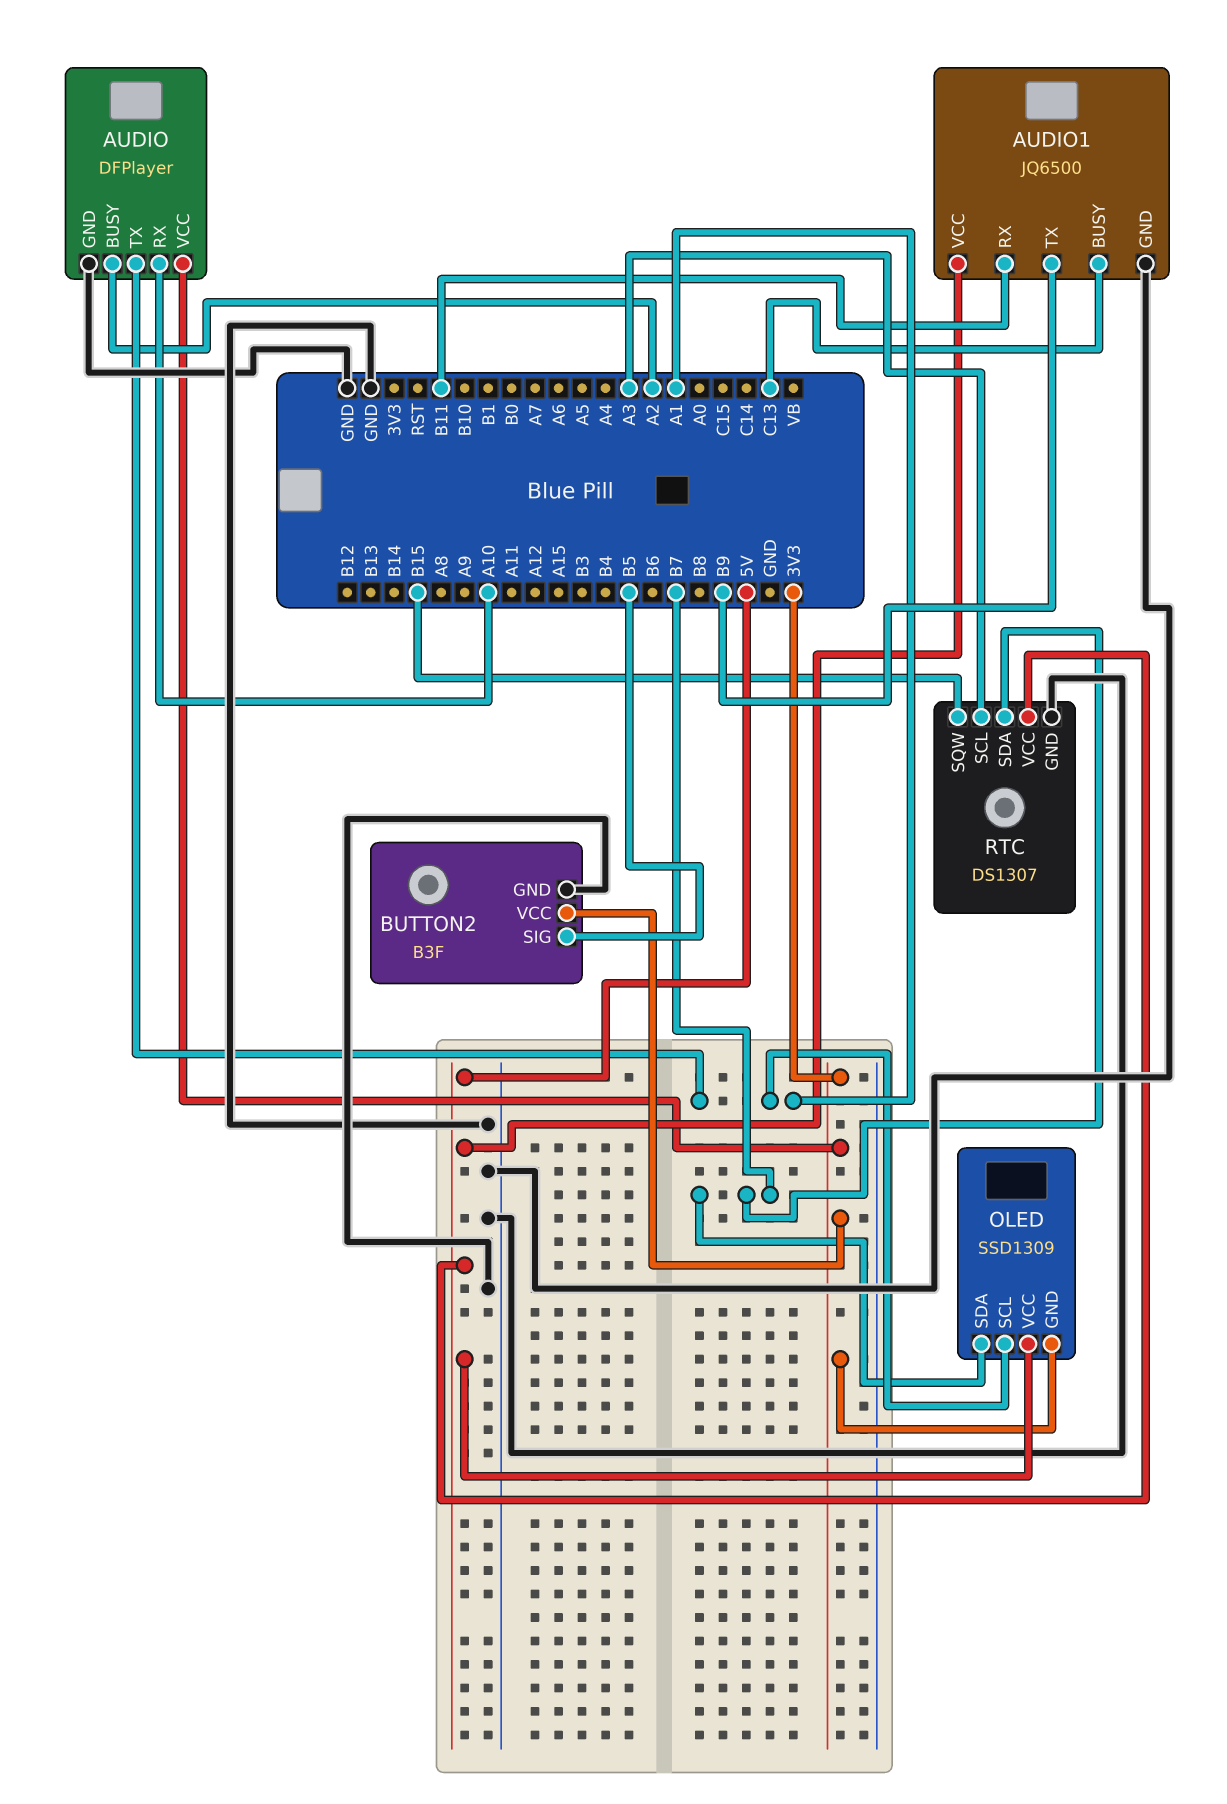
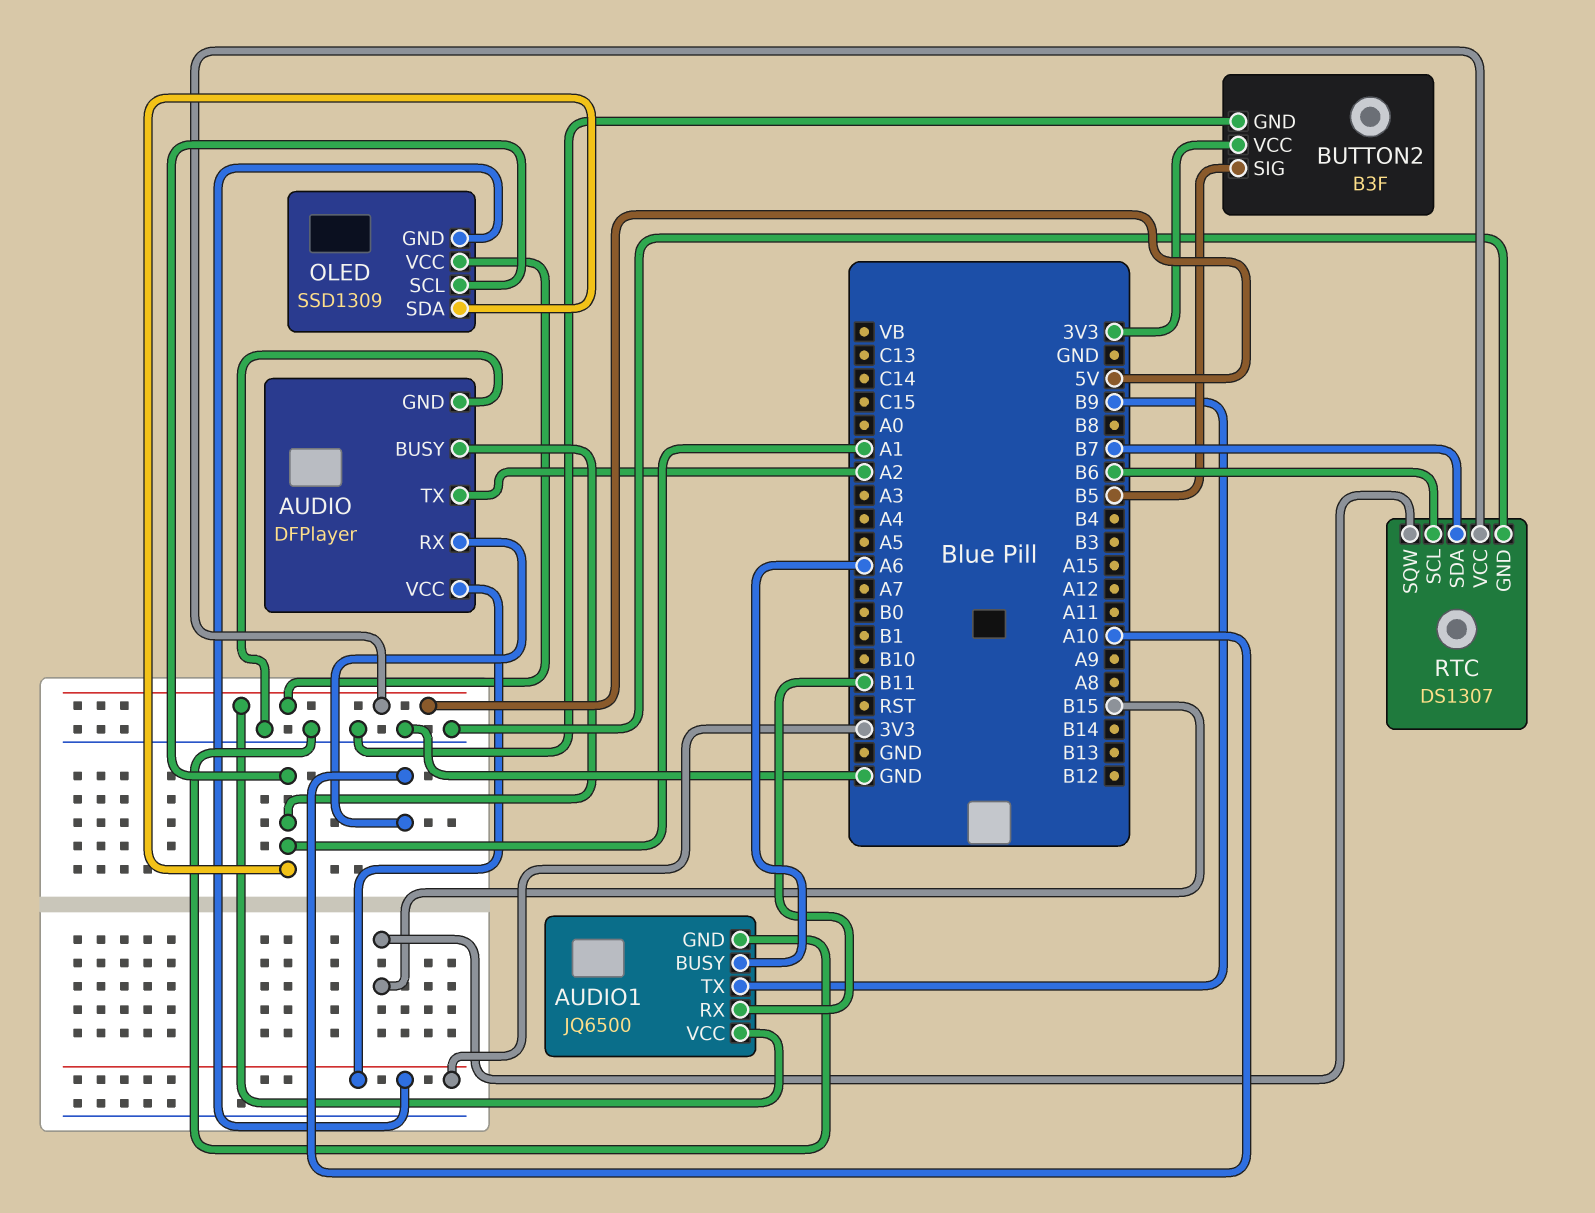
AUDIO pin BUSY: A2 -> A1
AUDIO pin TX: A1 -> A2
AUDIO1 pin BUSY: C13 -> A6
OLED pin SDA: B7 -> A1
RTC pin SCL: A3 -> B6

